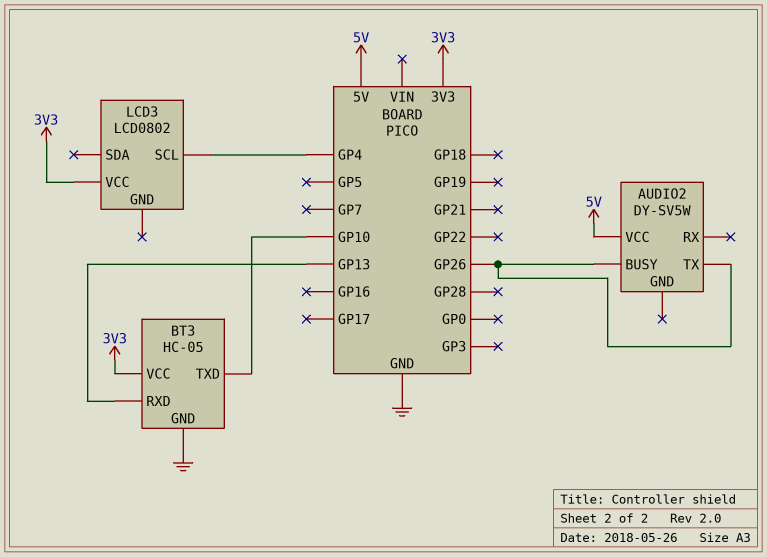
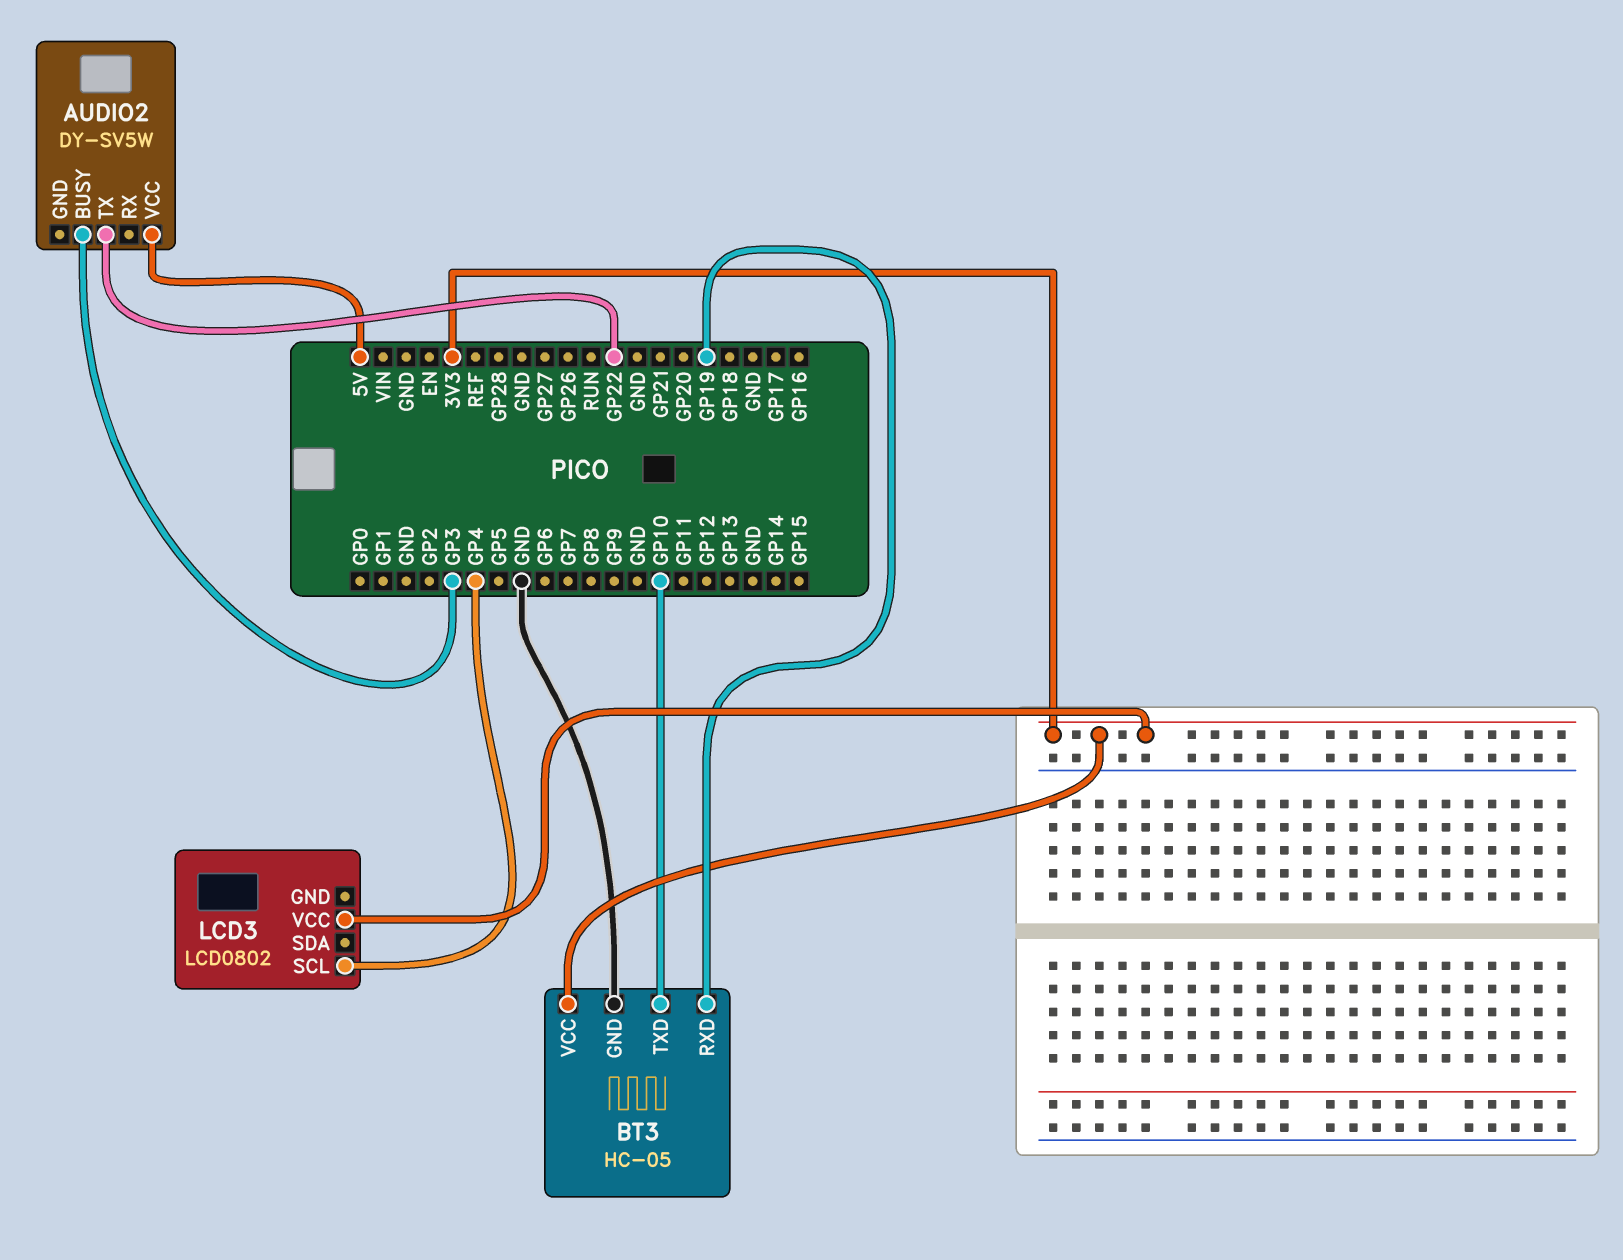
AUDIO2 pin BUSY: GP26 -> GP3
AUDIO2 pin TX: GP26 -> GP22
BT3 pin RXD: GP13 -> GP19

